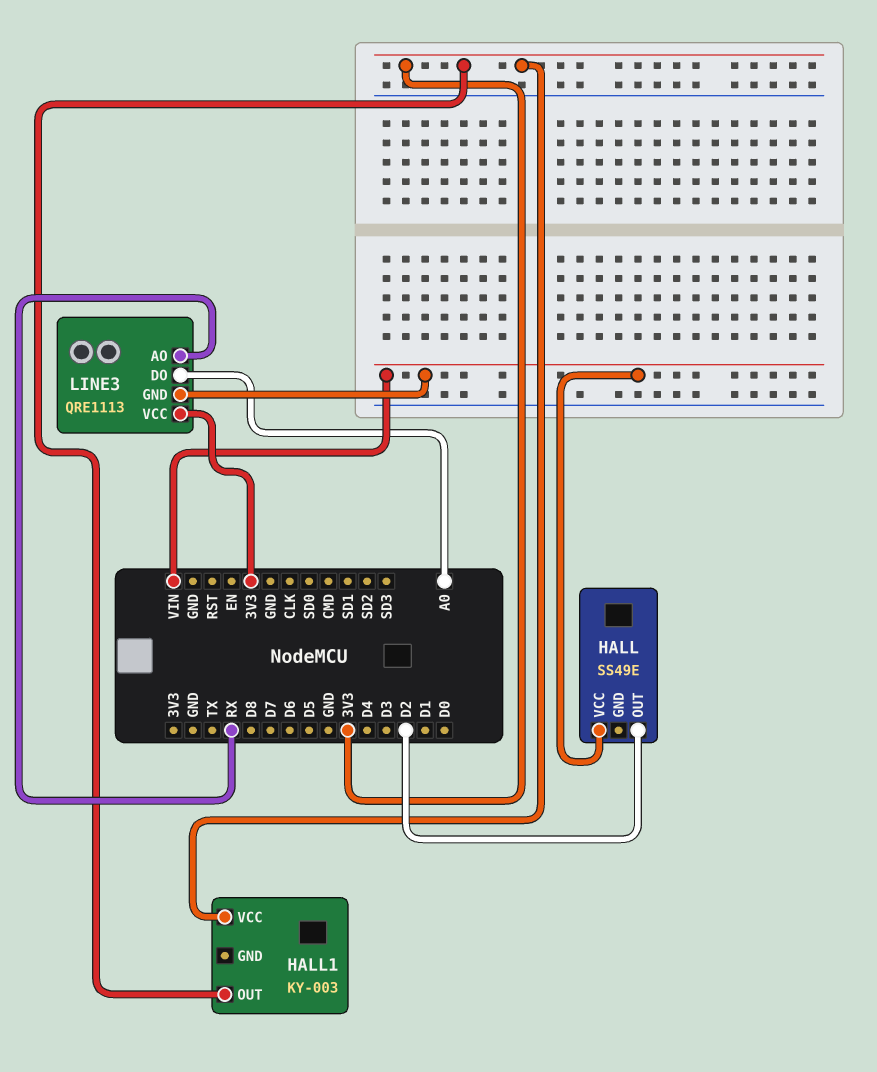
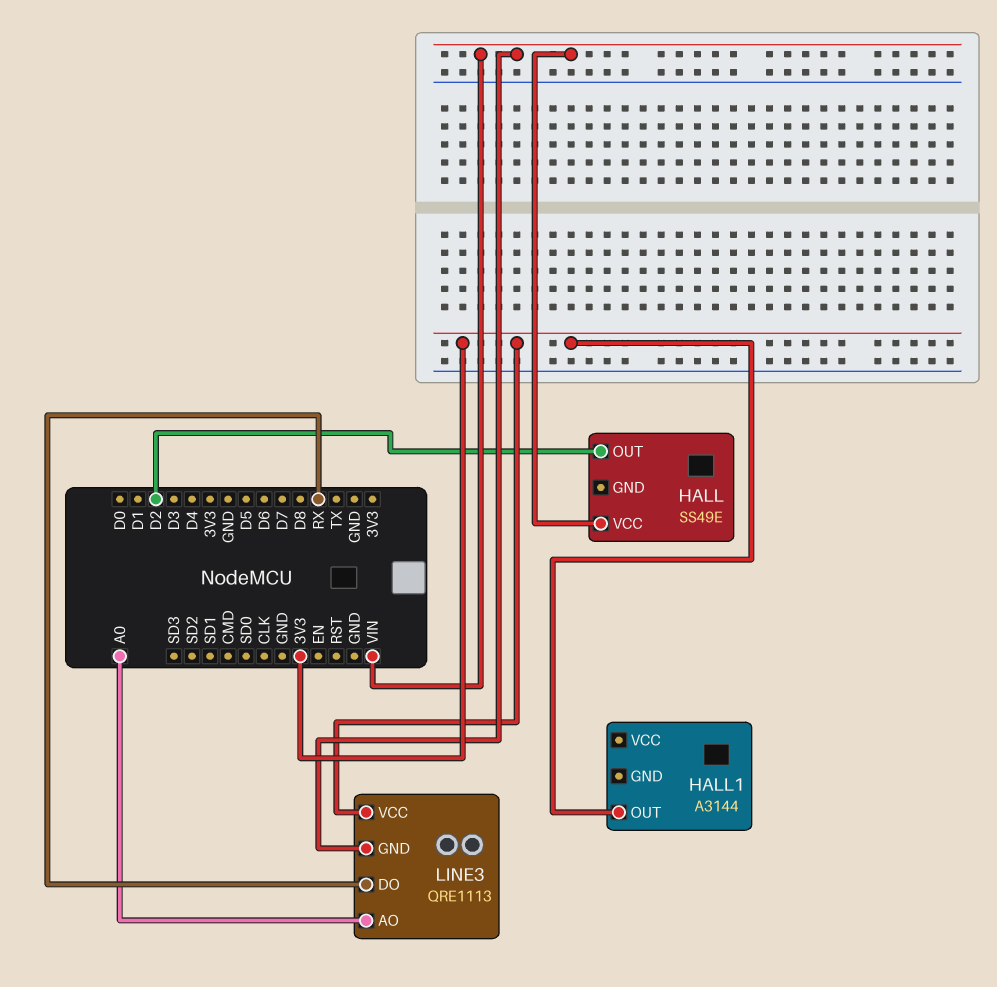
HALL1: KY-003 -> A3144
HALL1 pin VCC: 3V3 -> none
LINE3 pin AO: RX -> A0
LINE3 pin DO: A0 -> RX

